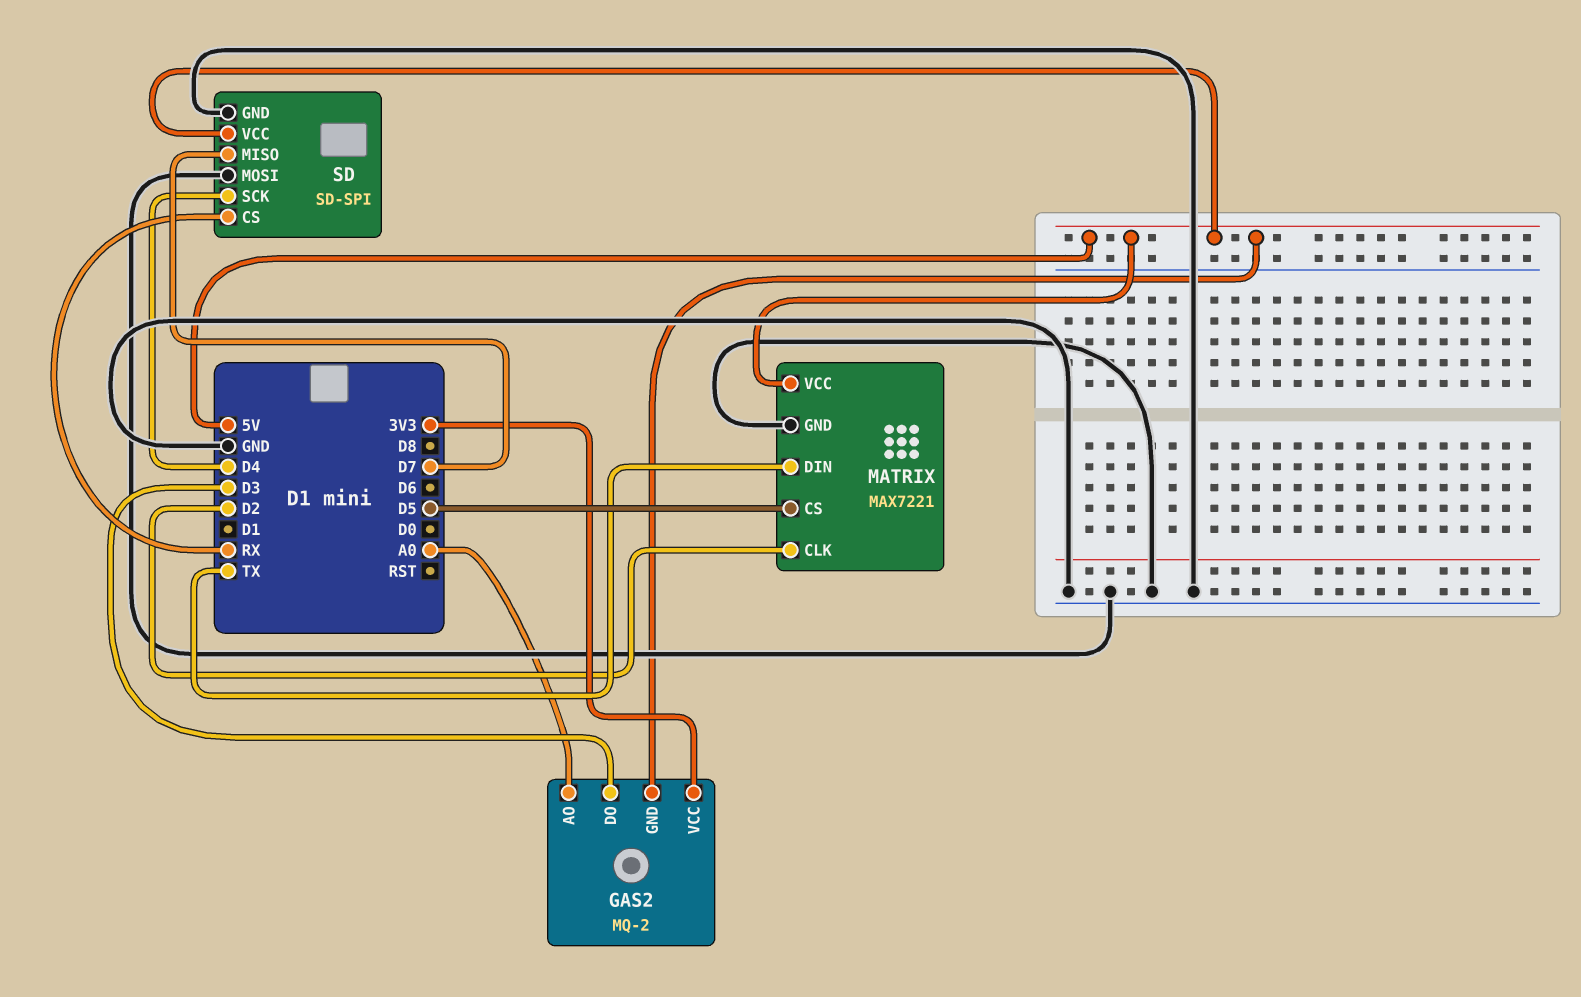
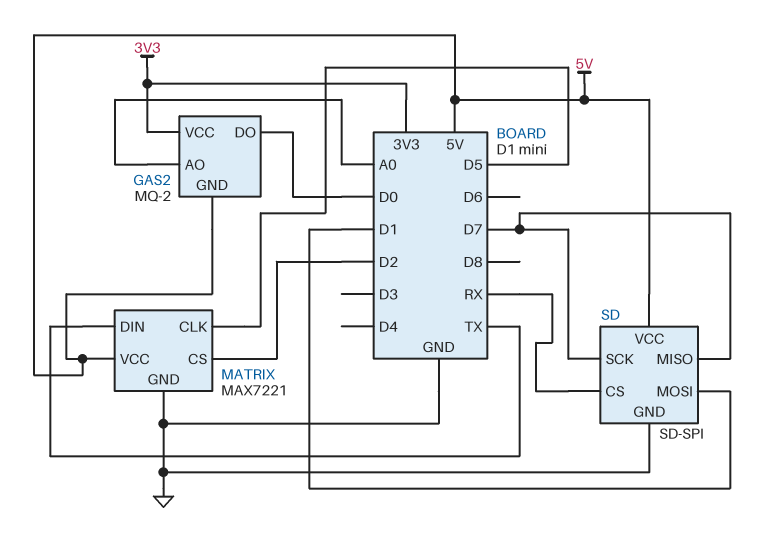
GAS2 pin DO: D3 -> D0
MATRIX pin CLK: D2 -> D5
MATRIX pin CS: D5 -> D2
SD pin MOSI: GND -> D1
SD pin SCK: D4 -> D7

